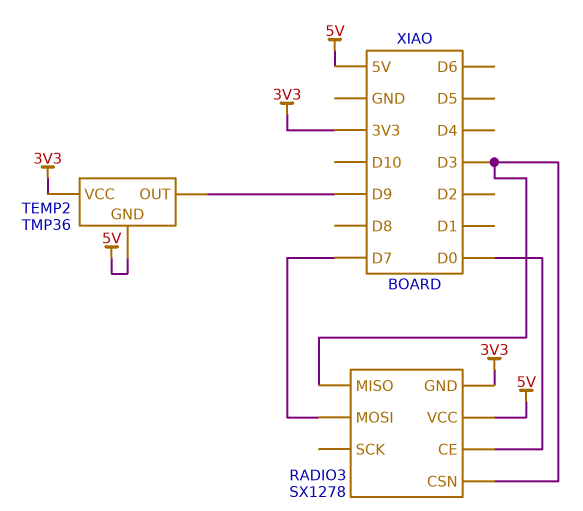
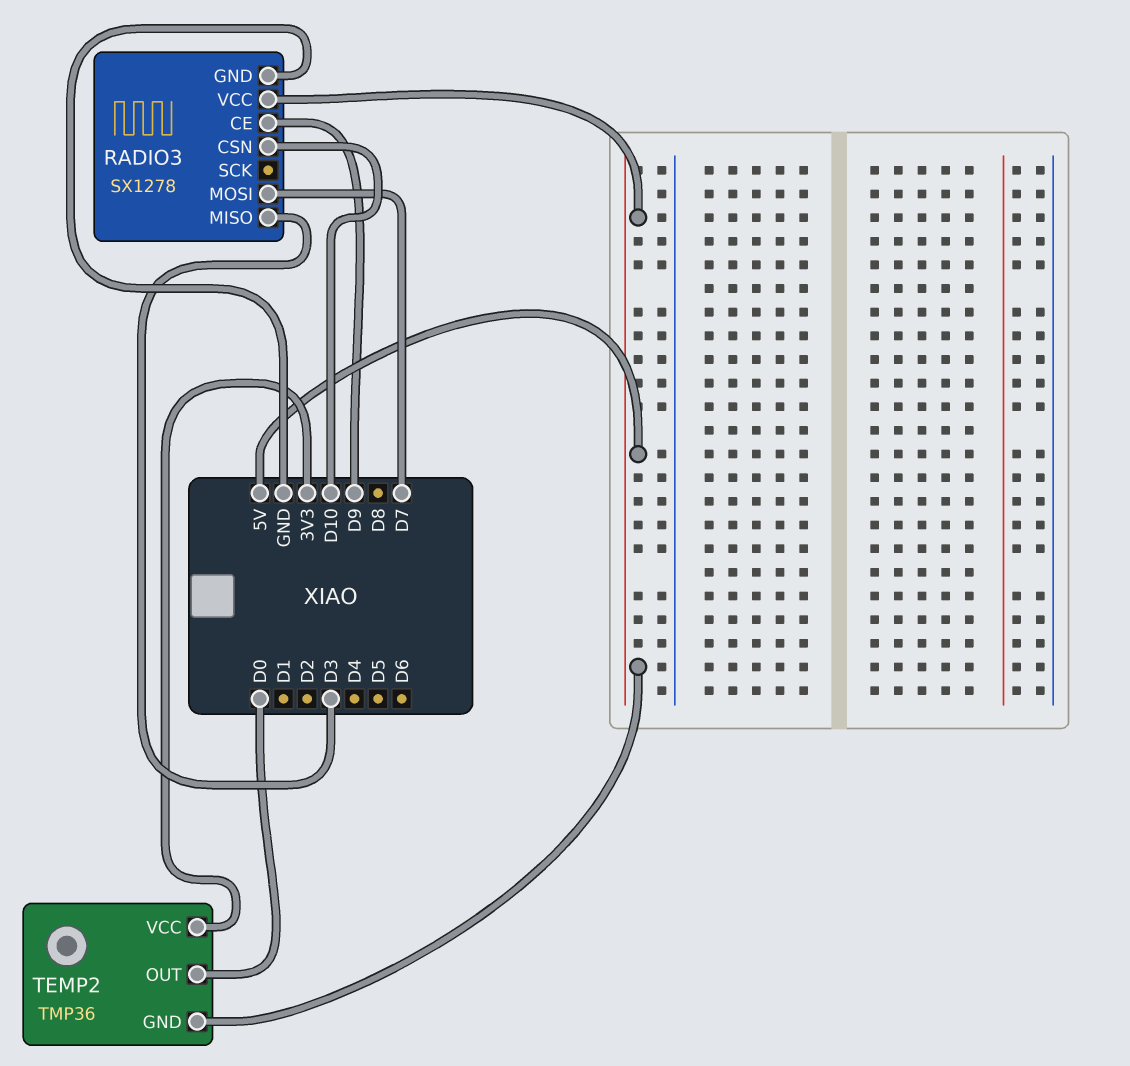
RADIO3 pin CE: D0 -> D9
RADIO3 pin CSN: D3 -> D10
RADIO3 pin GND: 3V3 -> GND
TEMP2 pin OUT: D9 -> D0

